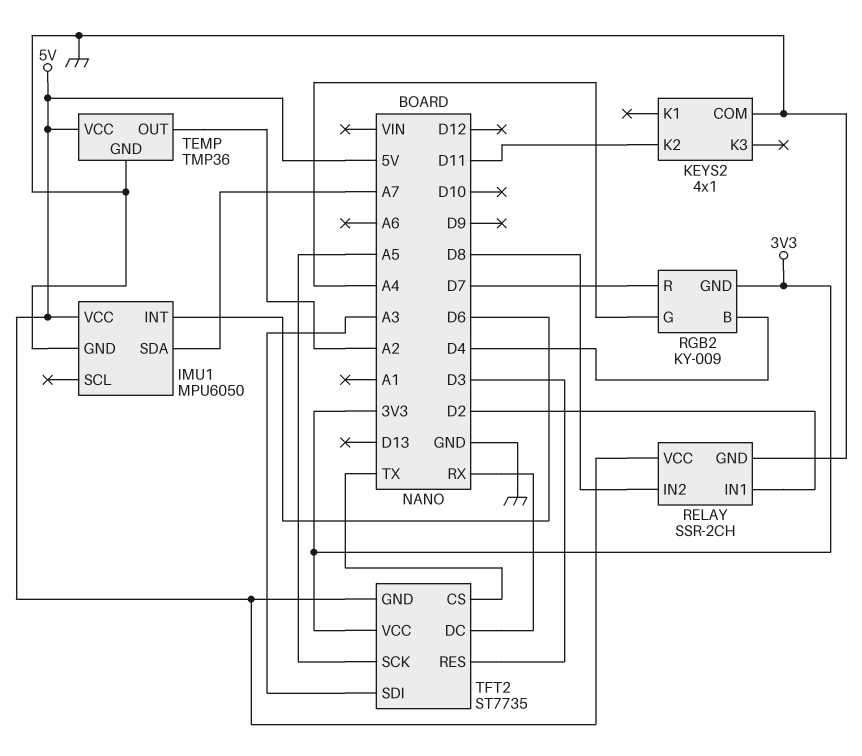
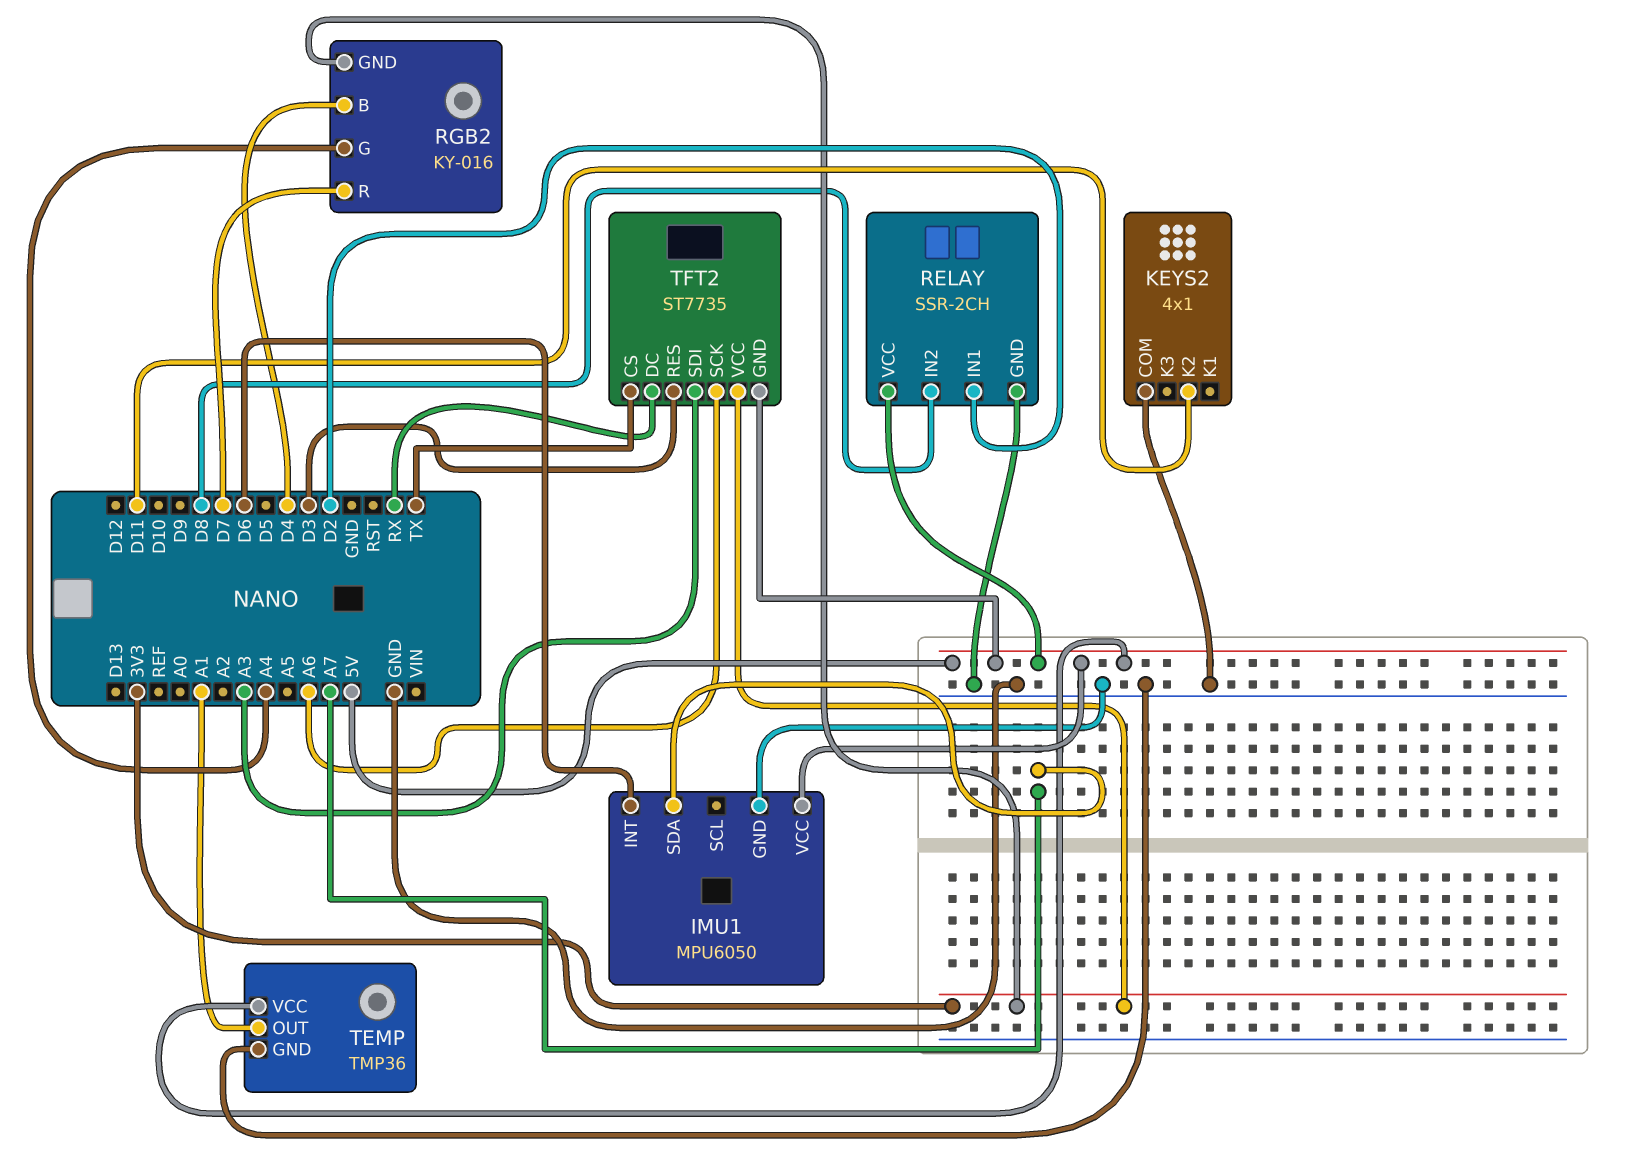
RGB2: KY-009 -> KY-016
TEMP pin OUT: A2 -> A1
TFT2 pin SCK: A5 -> A6

